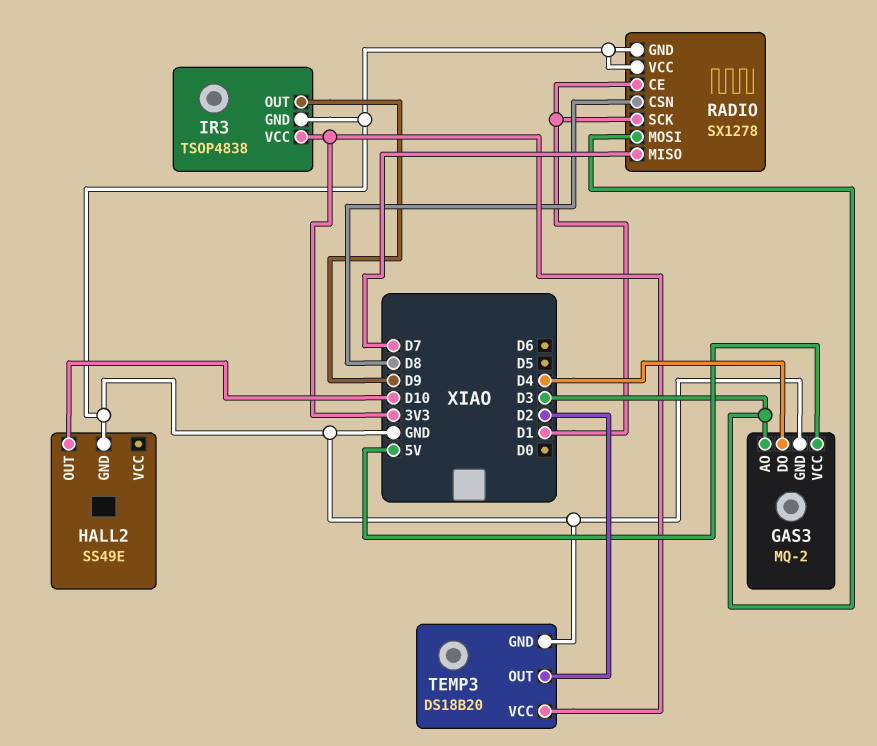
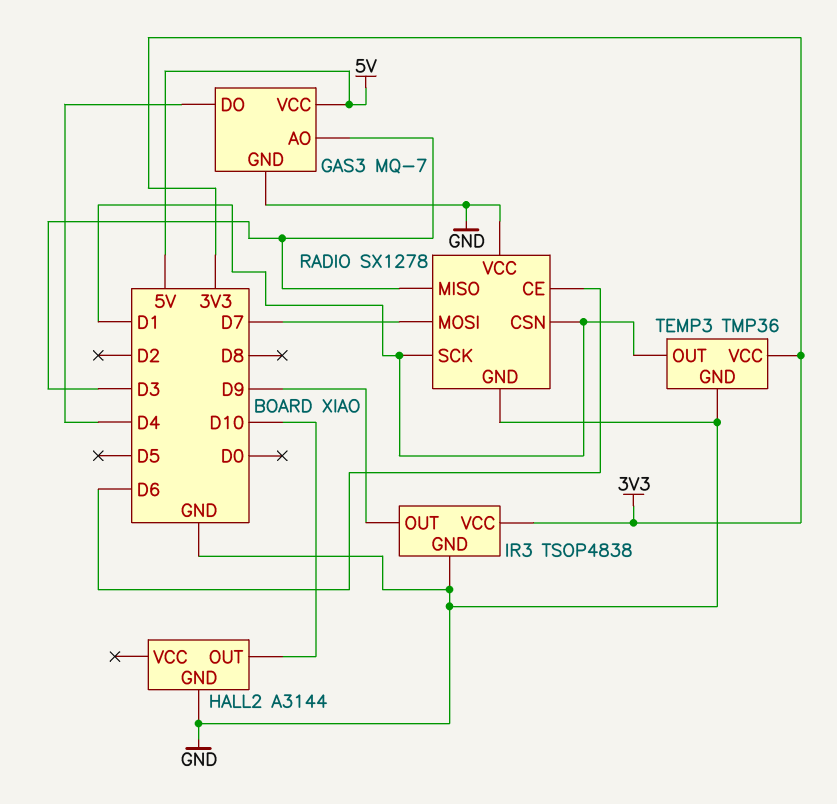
GAS3: MQ-2 -> MQ-7
HALL2: SS49E -> A3144
RADIO pin CE: D1 -> D6
RADIO pin CSN: D8 -> D1
RADIO pin MISO: D7 -> D3
RADIO pin MOSI: D3 -> D7
TEMP3: DS18B20 -> TMP36
TEMP3 pin OUT: D2 -> D1

